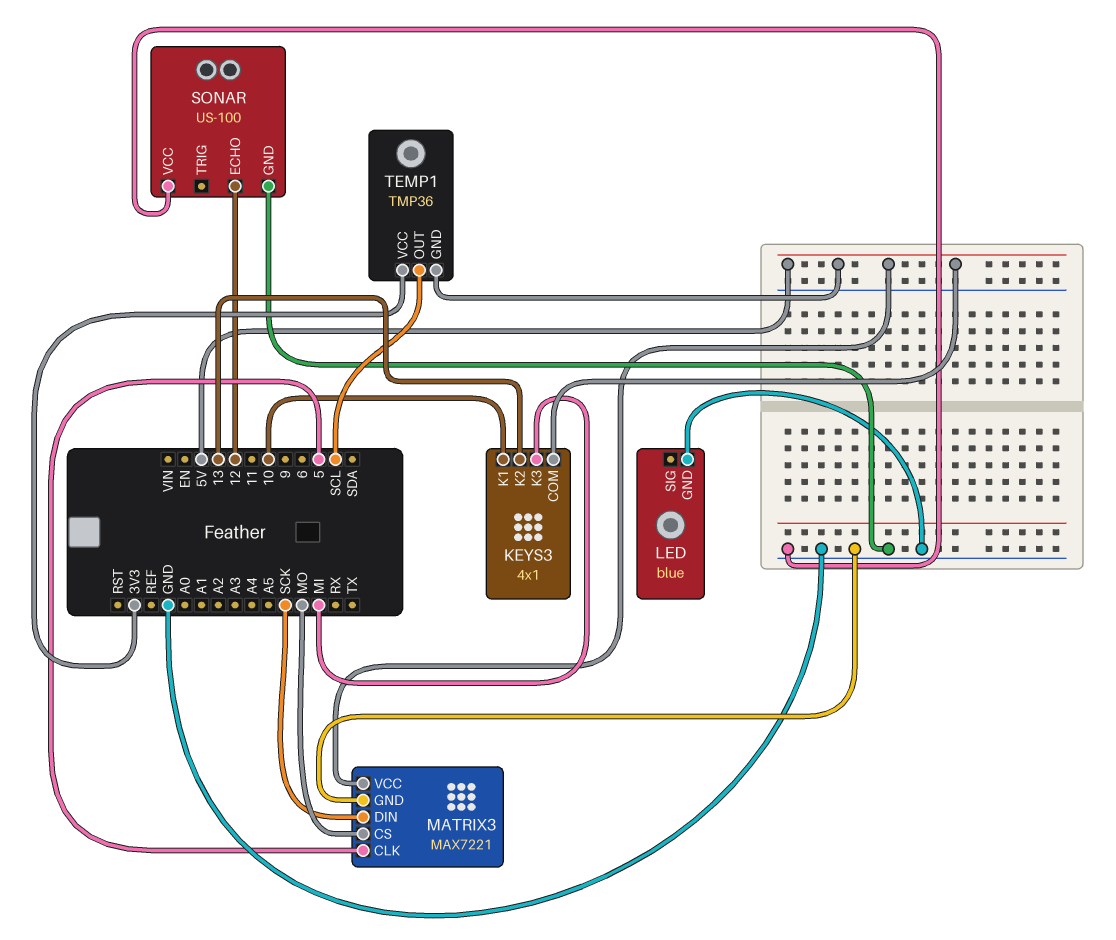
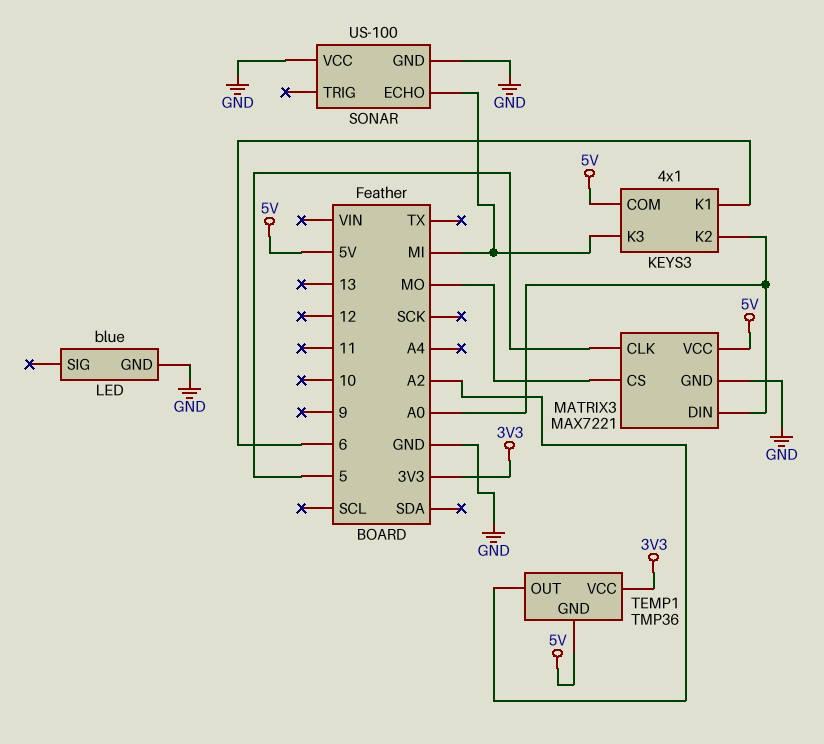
KEYS3 pin K1: 10 -> 6
KEYS3 pin K2: 13 -> A0
MATRIX3 pin DIN: SCK -> A0
SONAR pin ECHO: 12 -> MI
TEMP1 pin OUT: SCL -> A2

